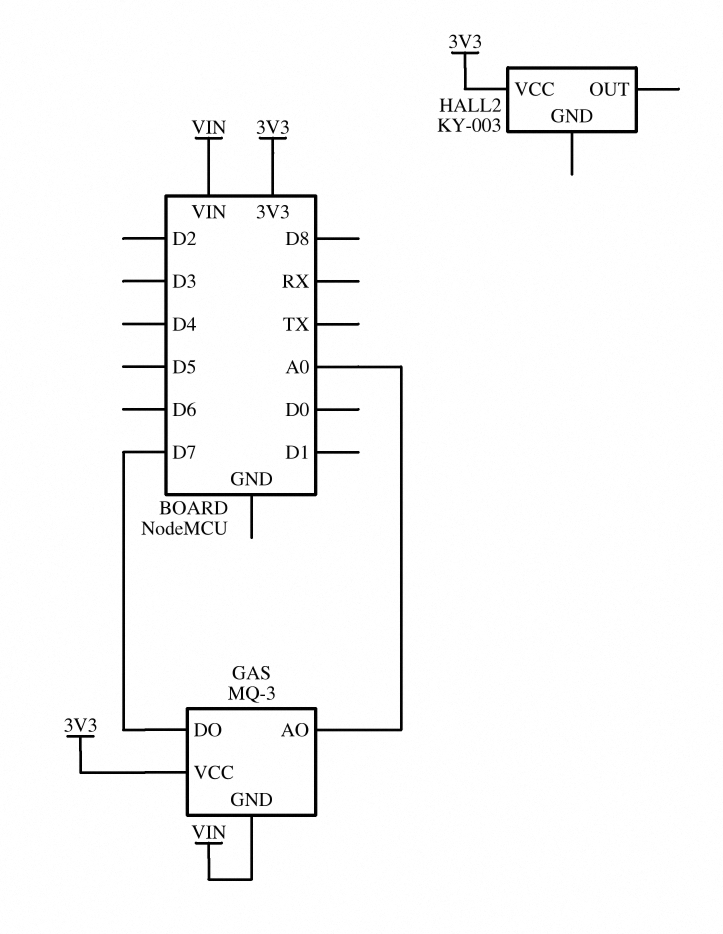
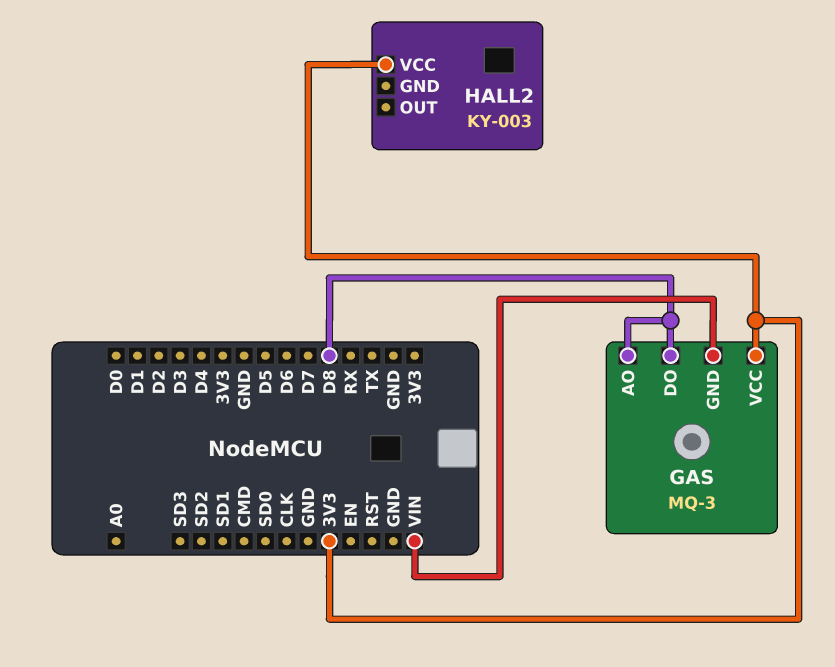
GAS pin AO: A0 -> D8
GAS pin DO: D7 -> D8

